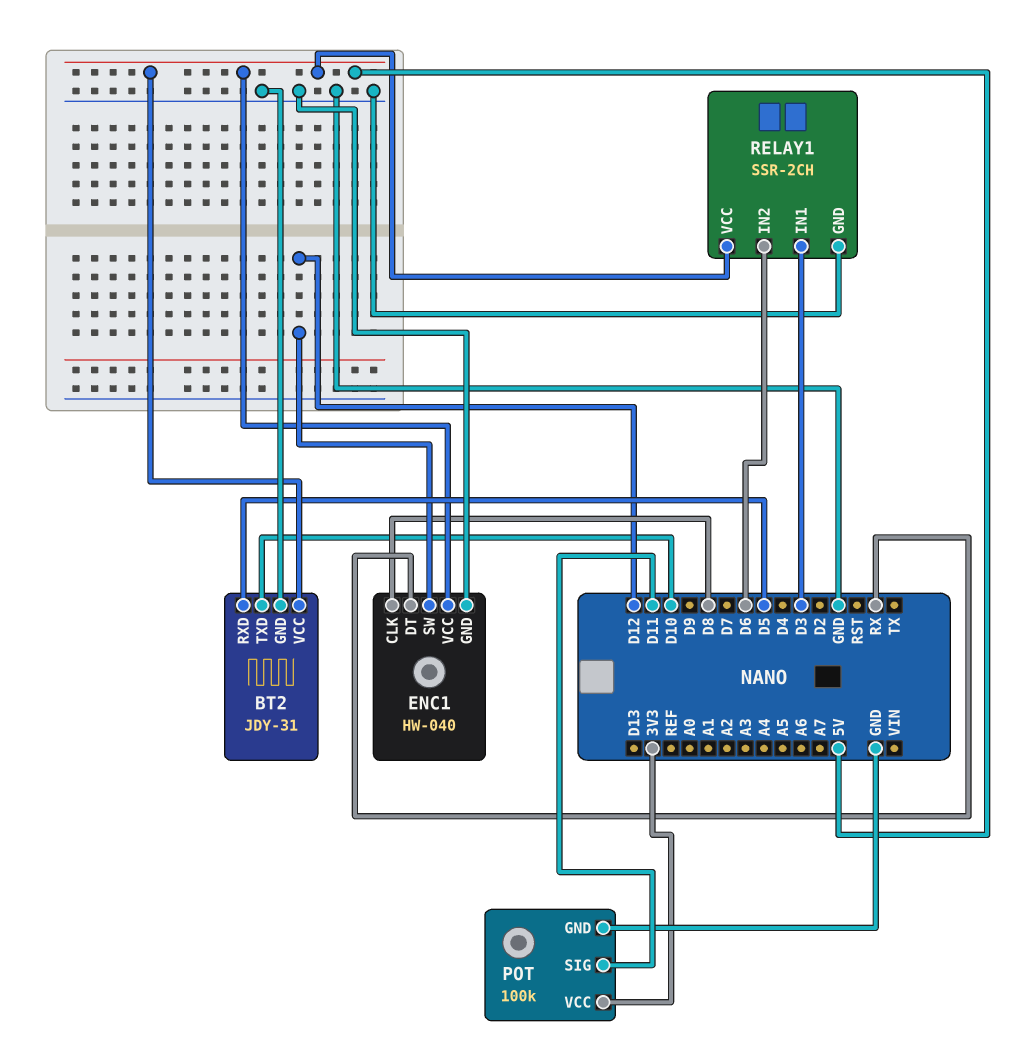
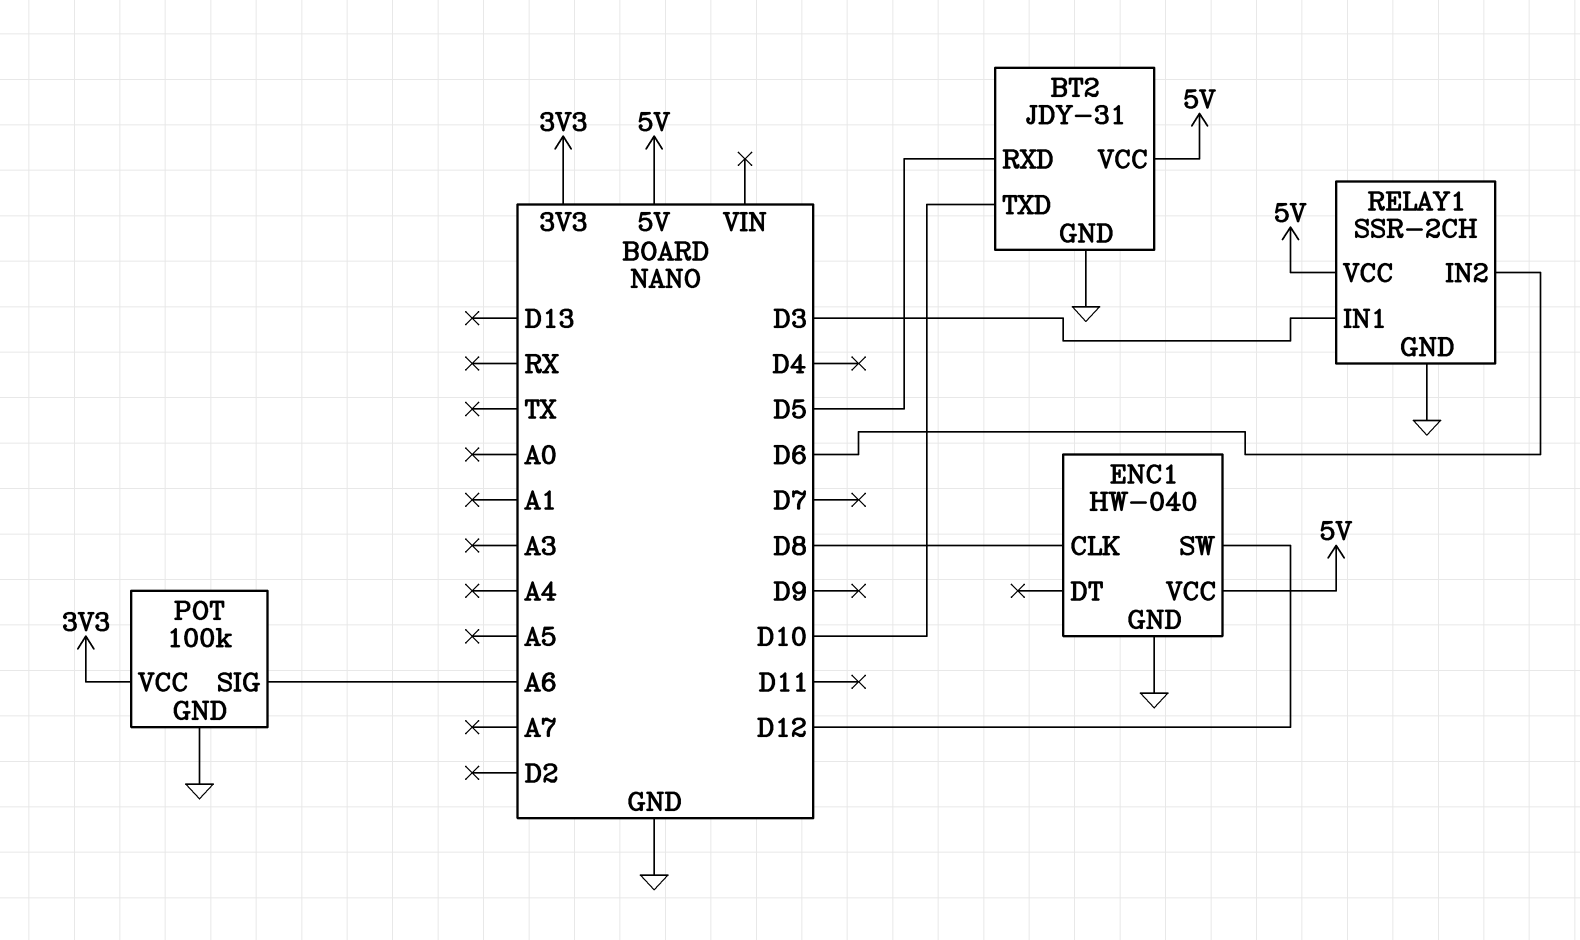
ENC1 pin DT: RX -> none
POT pin SIG: D11 -> A6

